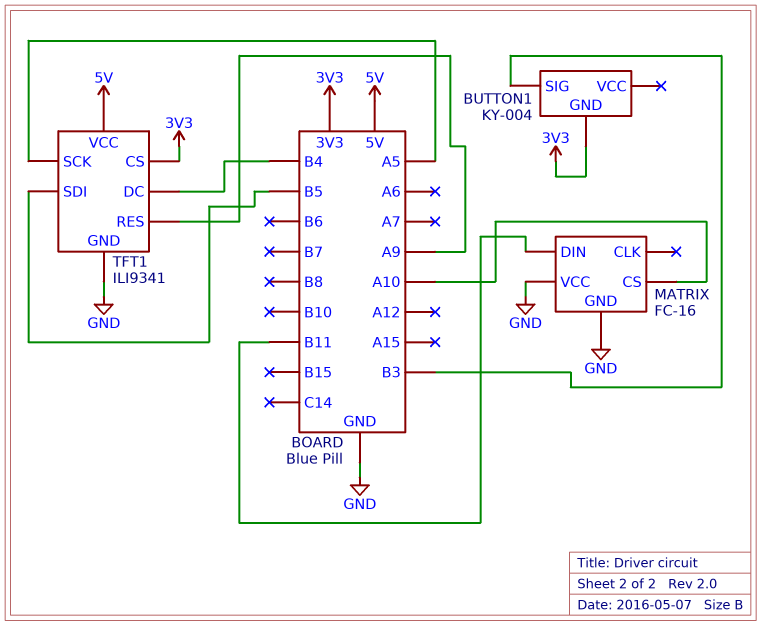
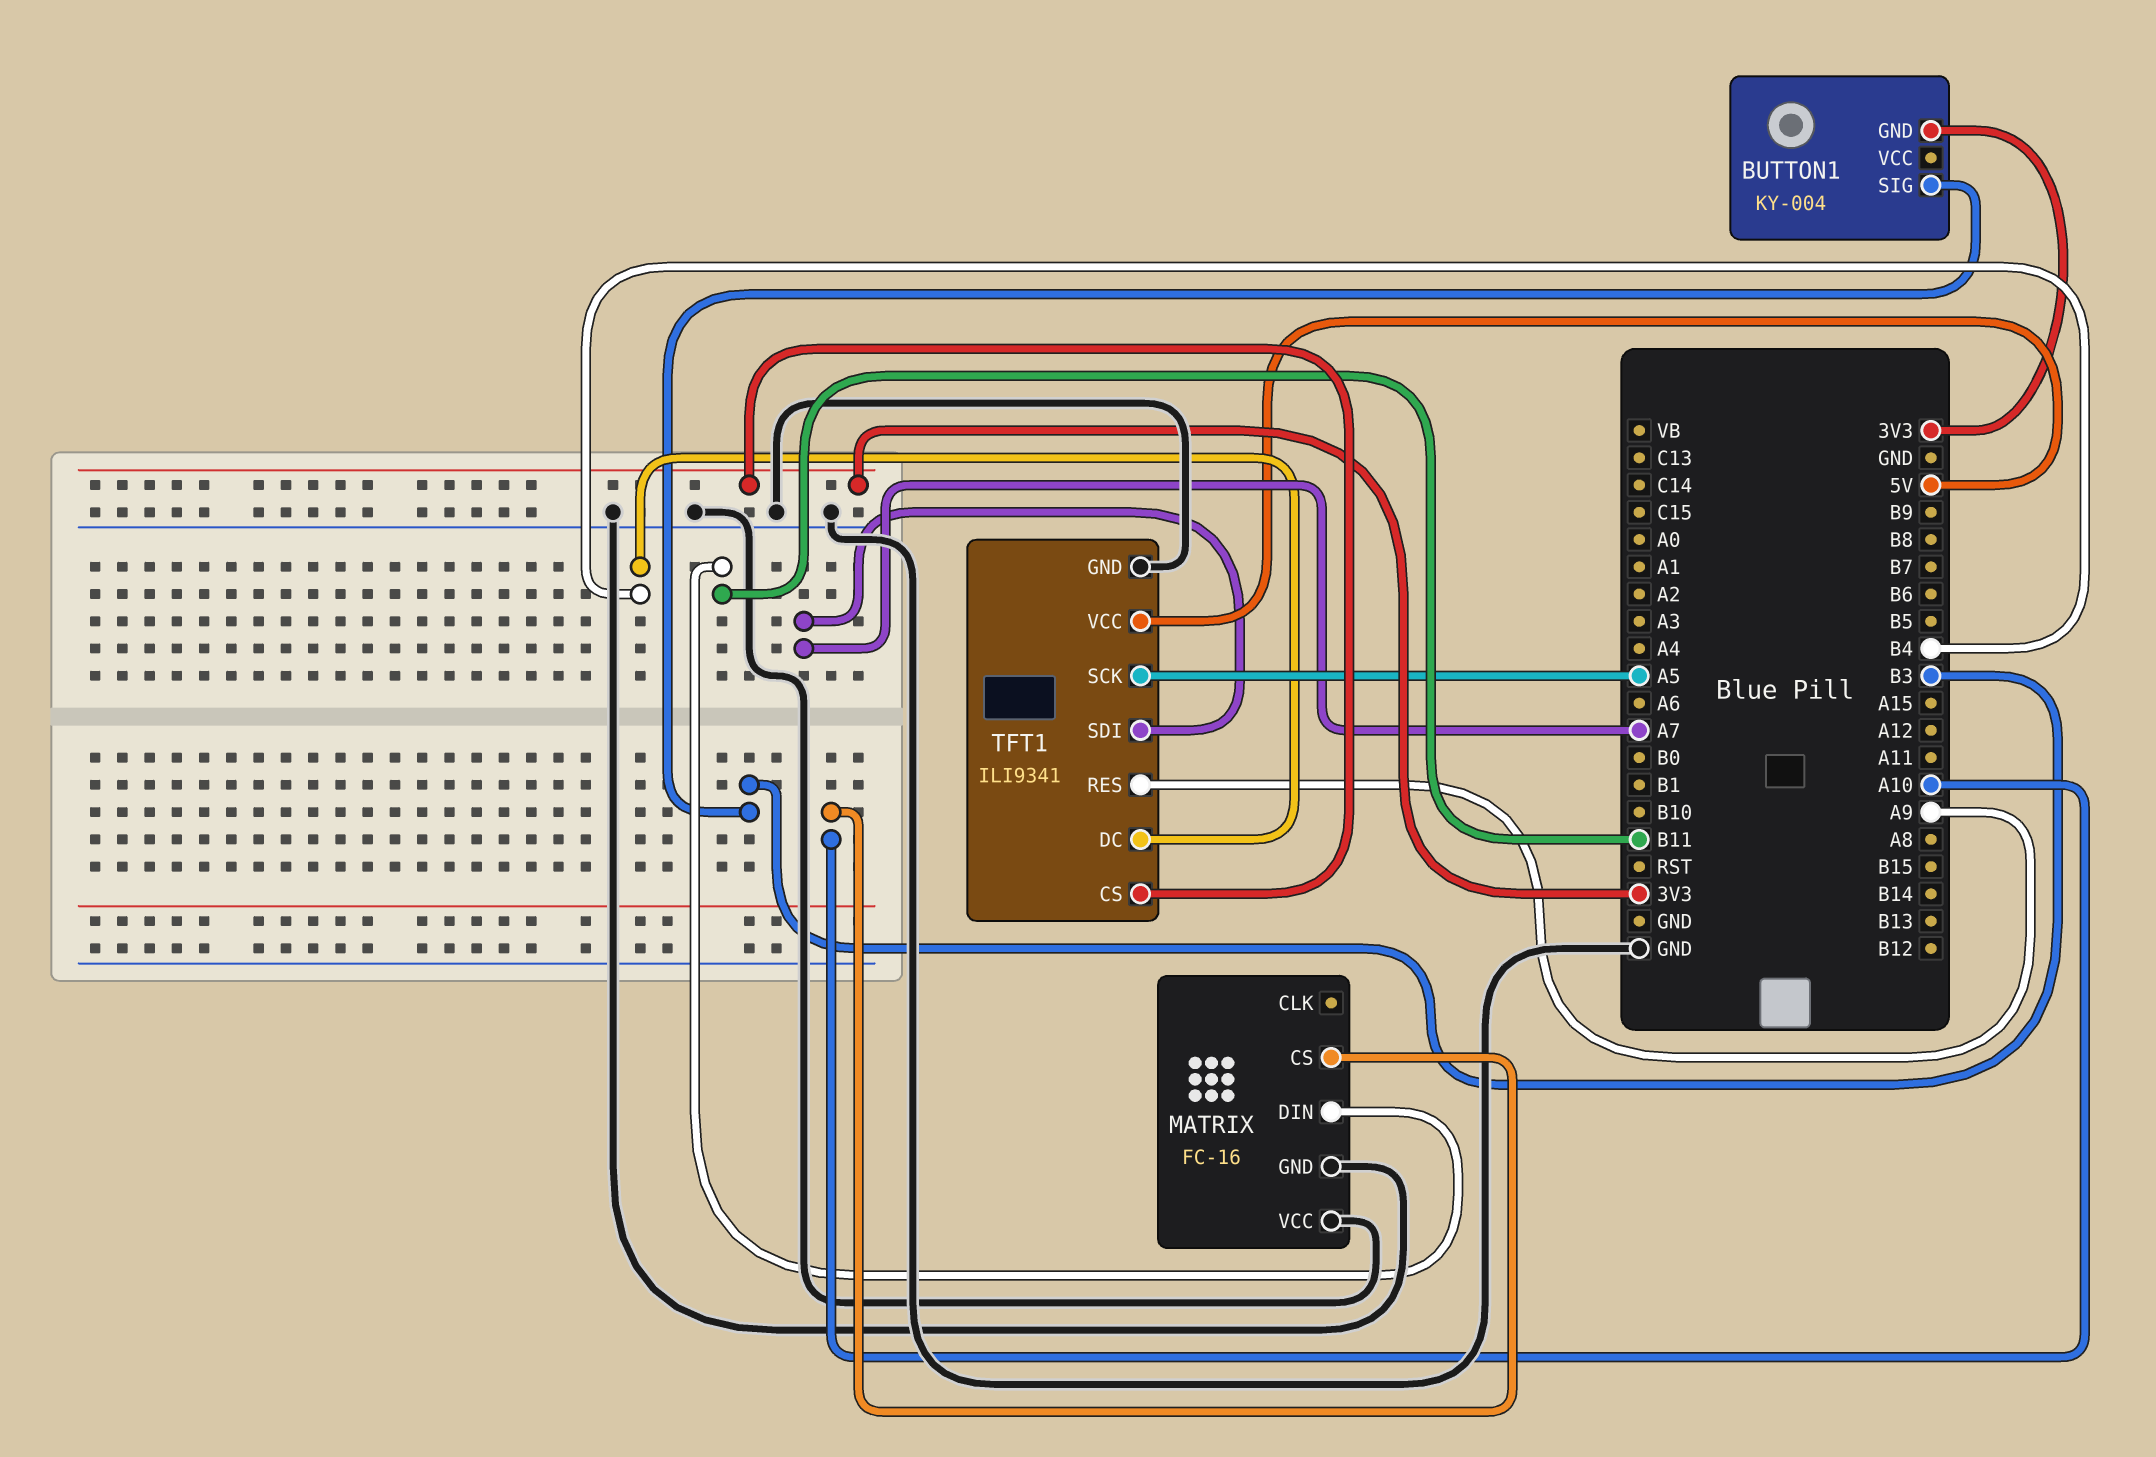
TFT1 pin SDI: B5 -> A7

